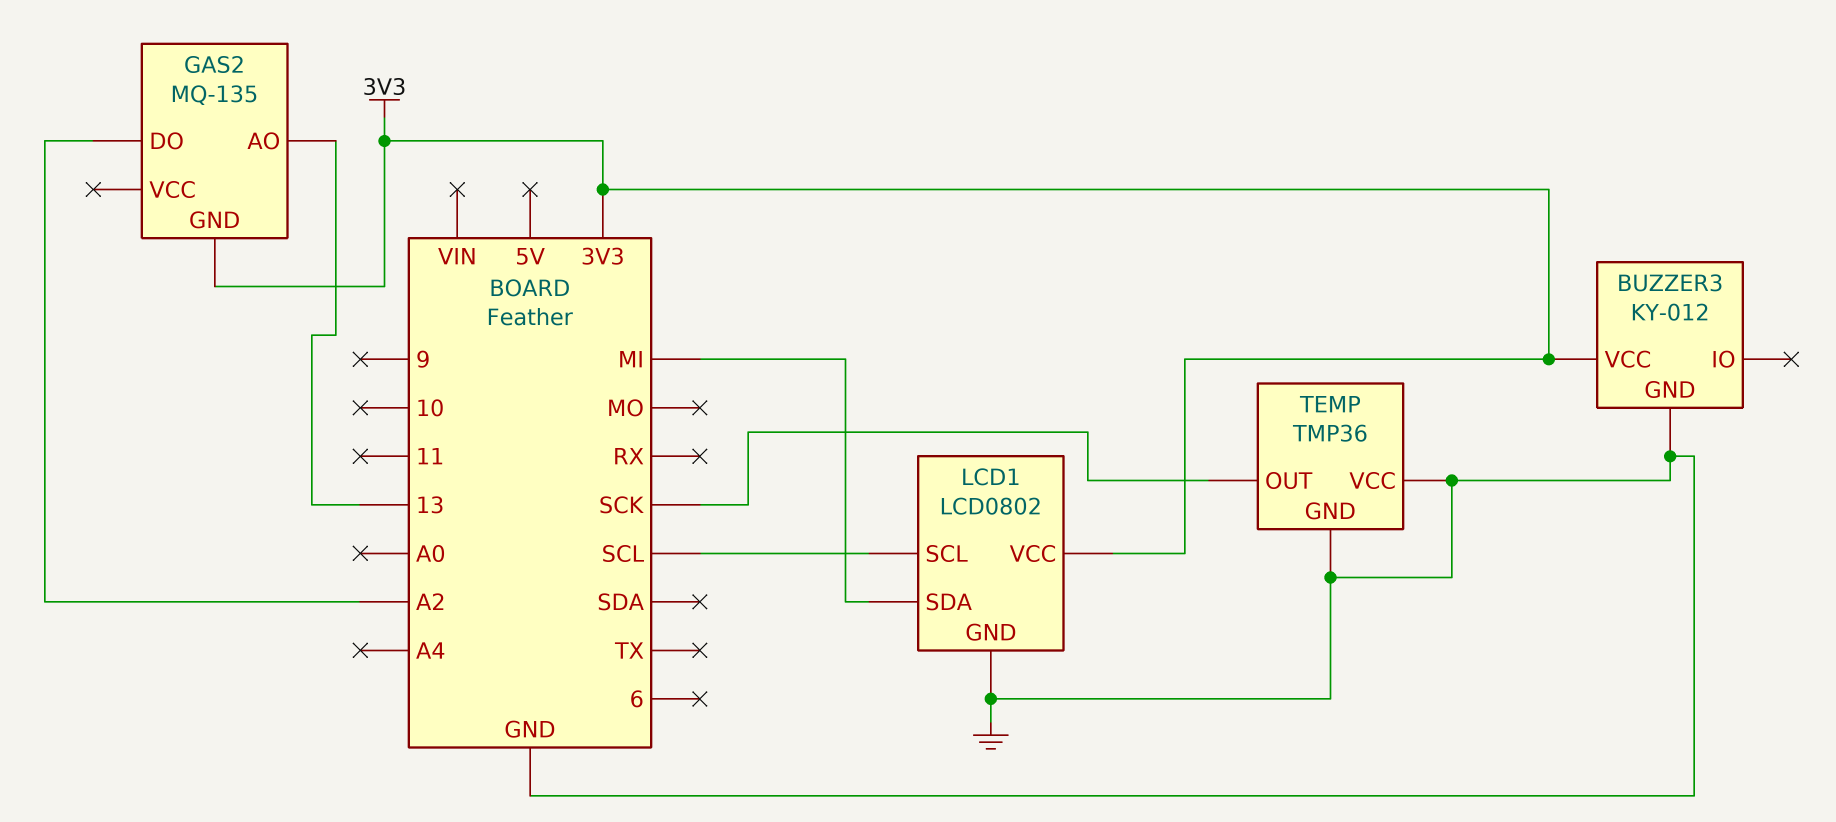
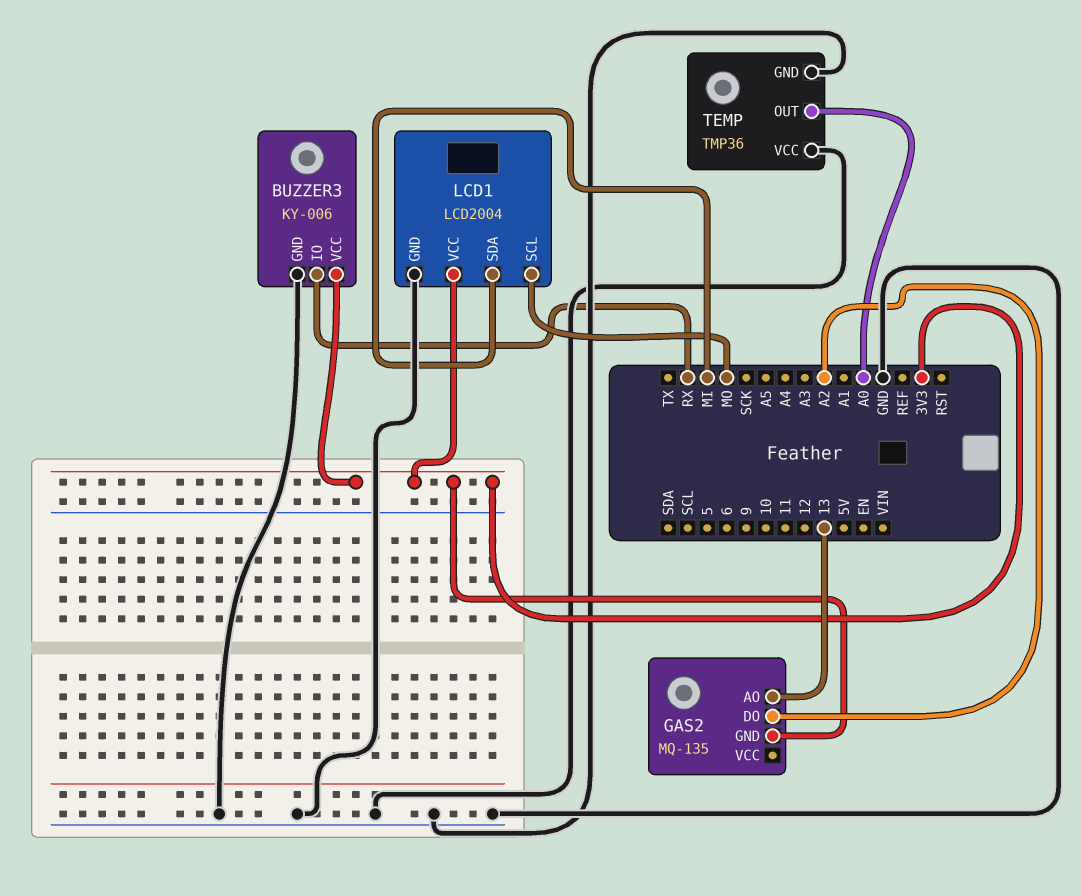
BUZZER3: KY-012 -> KY-006
BUZZER3 pin IO: none -> RX
LCD1: LCD0802 -> LCD2004
LCD1 pin SCL: SCL -> MO
TEMP pin OUT: SCK -> A0

